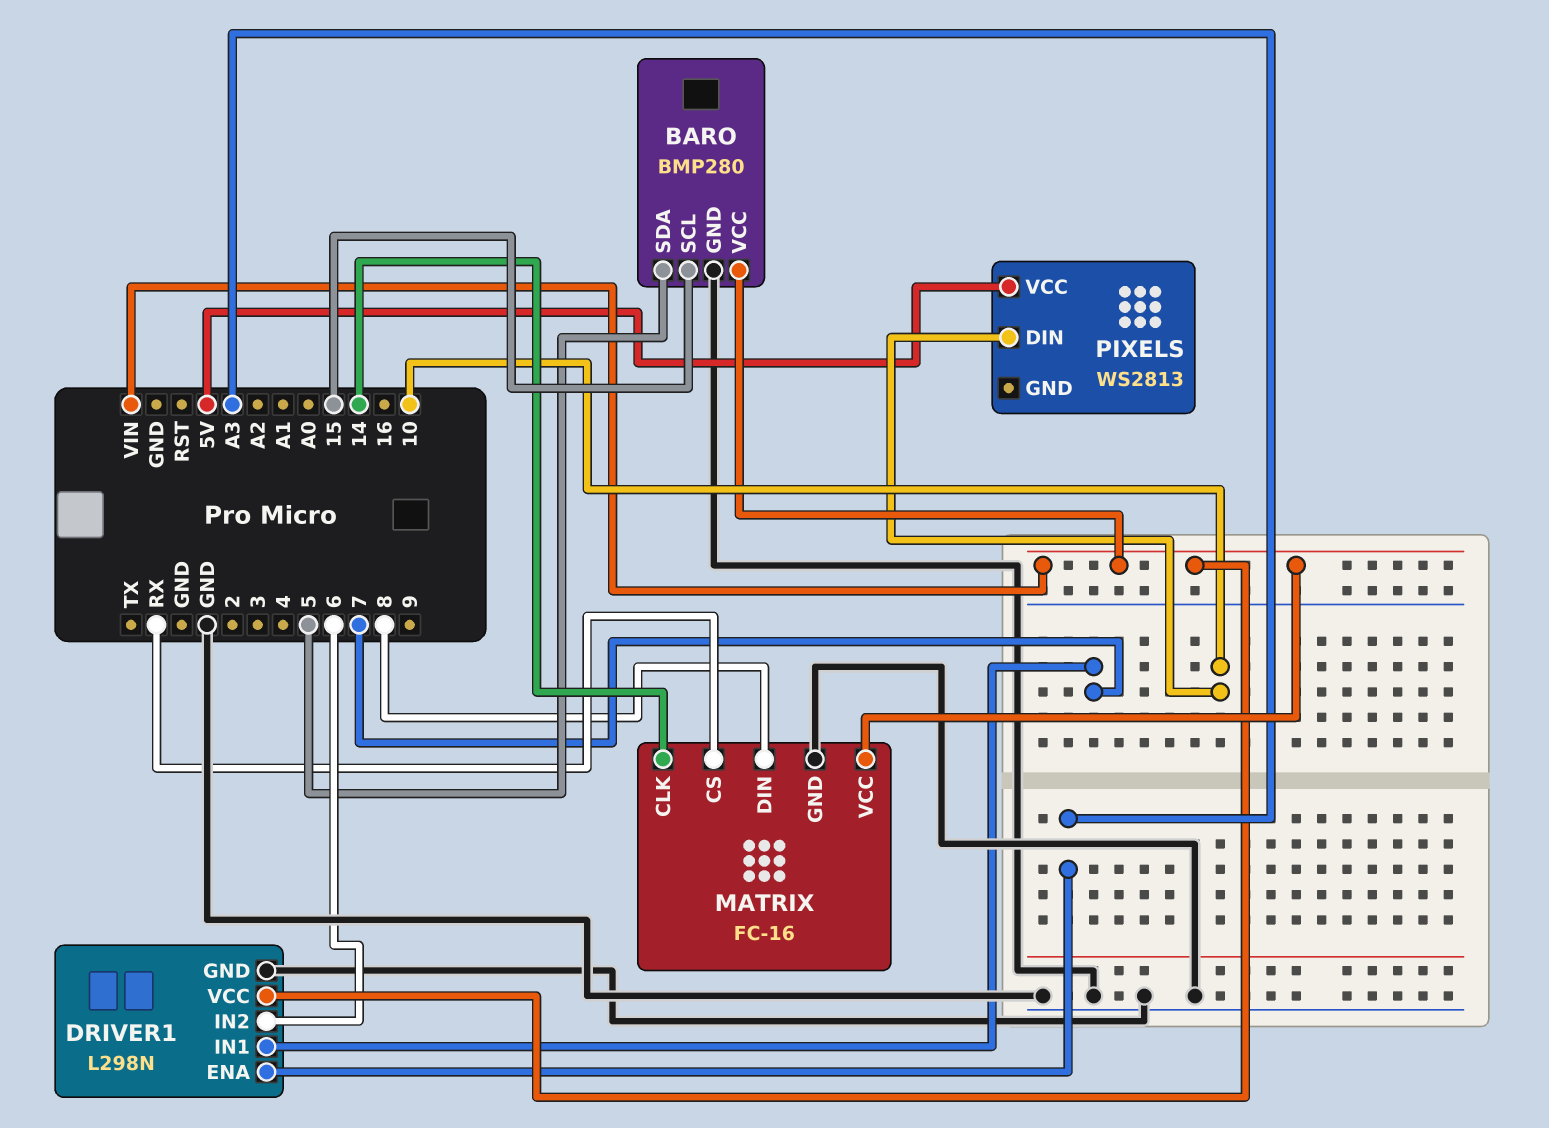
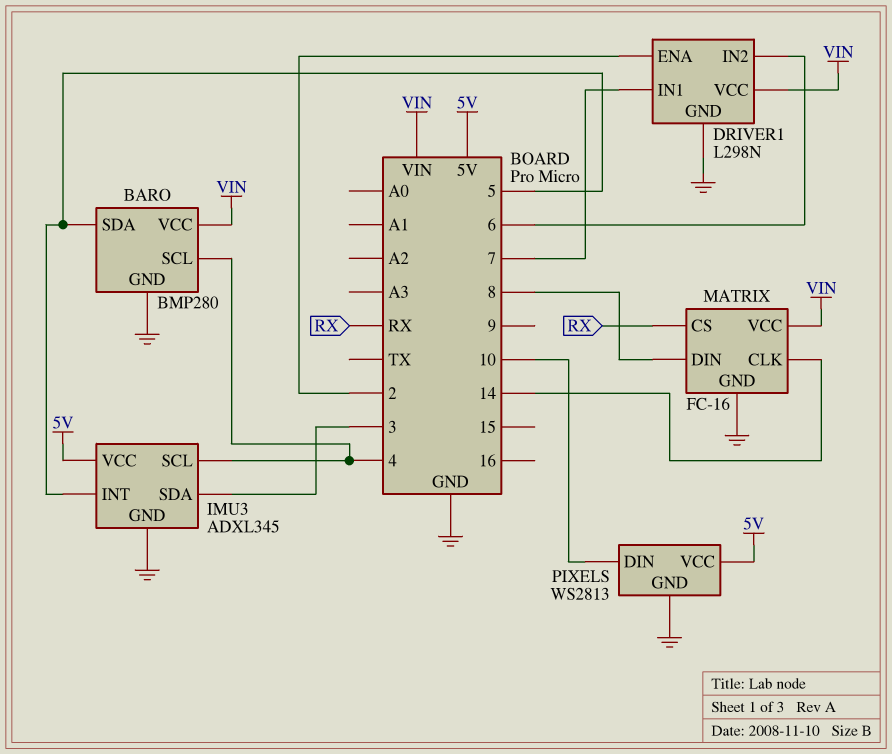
BARO pin SCL: 15 -> 4
DRIVER1 pin ENA: A3 -> 2
IMU3: none -> ADXL345
IMU3 pin GND: none -> GND
IMU3 pin INT: none -> 5
IMU3 pin SCL: none -> 4
IMU3 pin SDA: none -> 3
IMU3 pin VCC: none -> 5V
PIXELS pin GND: none -> GND

